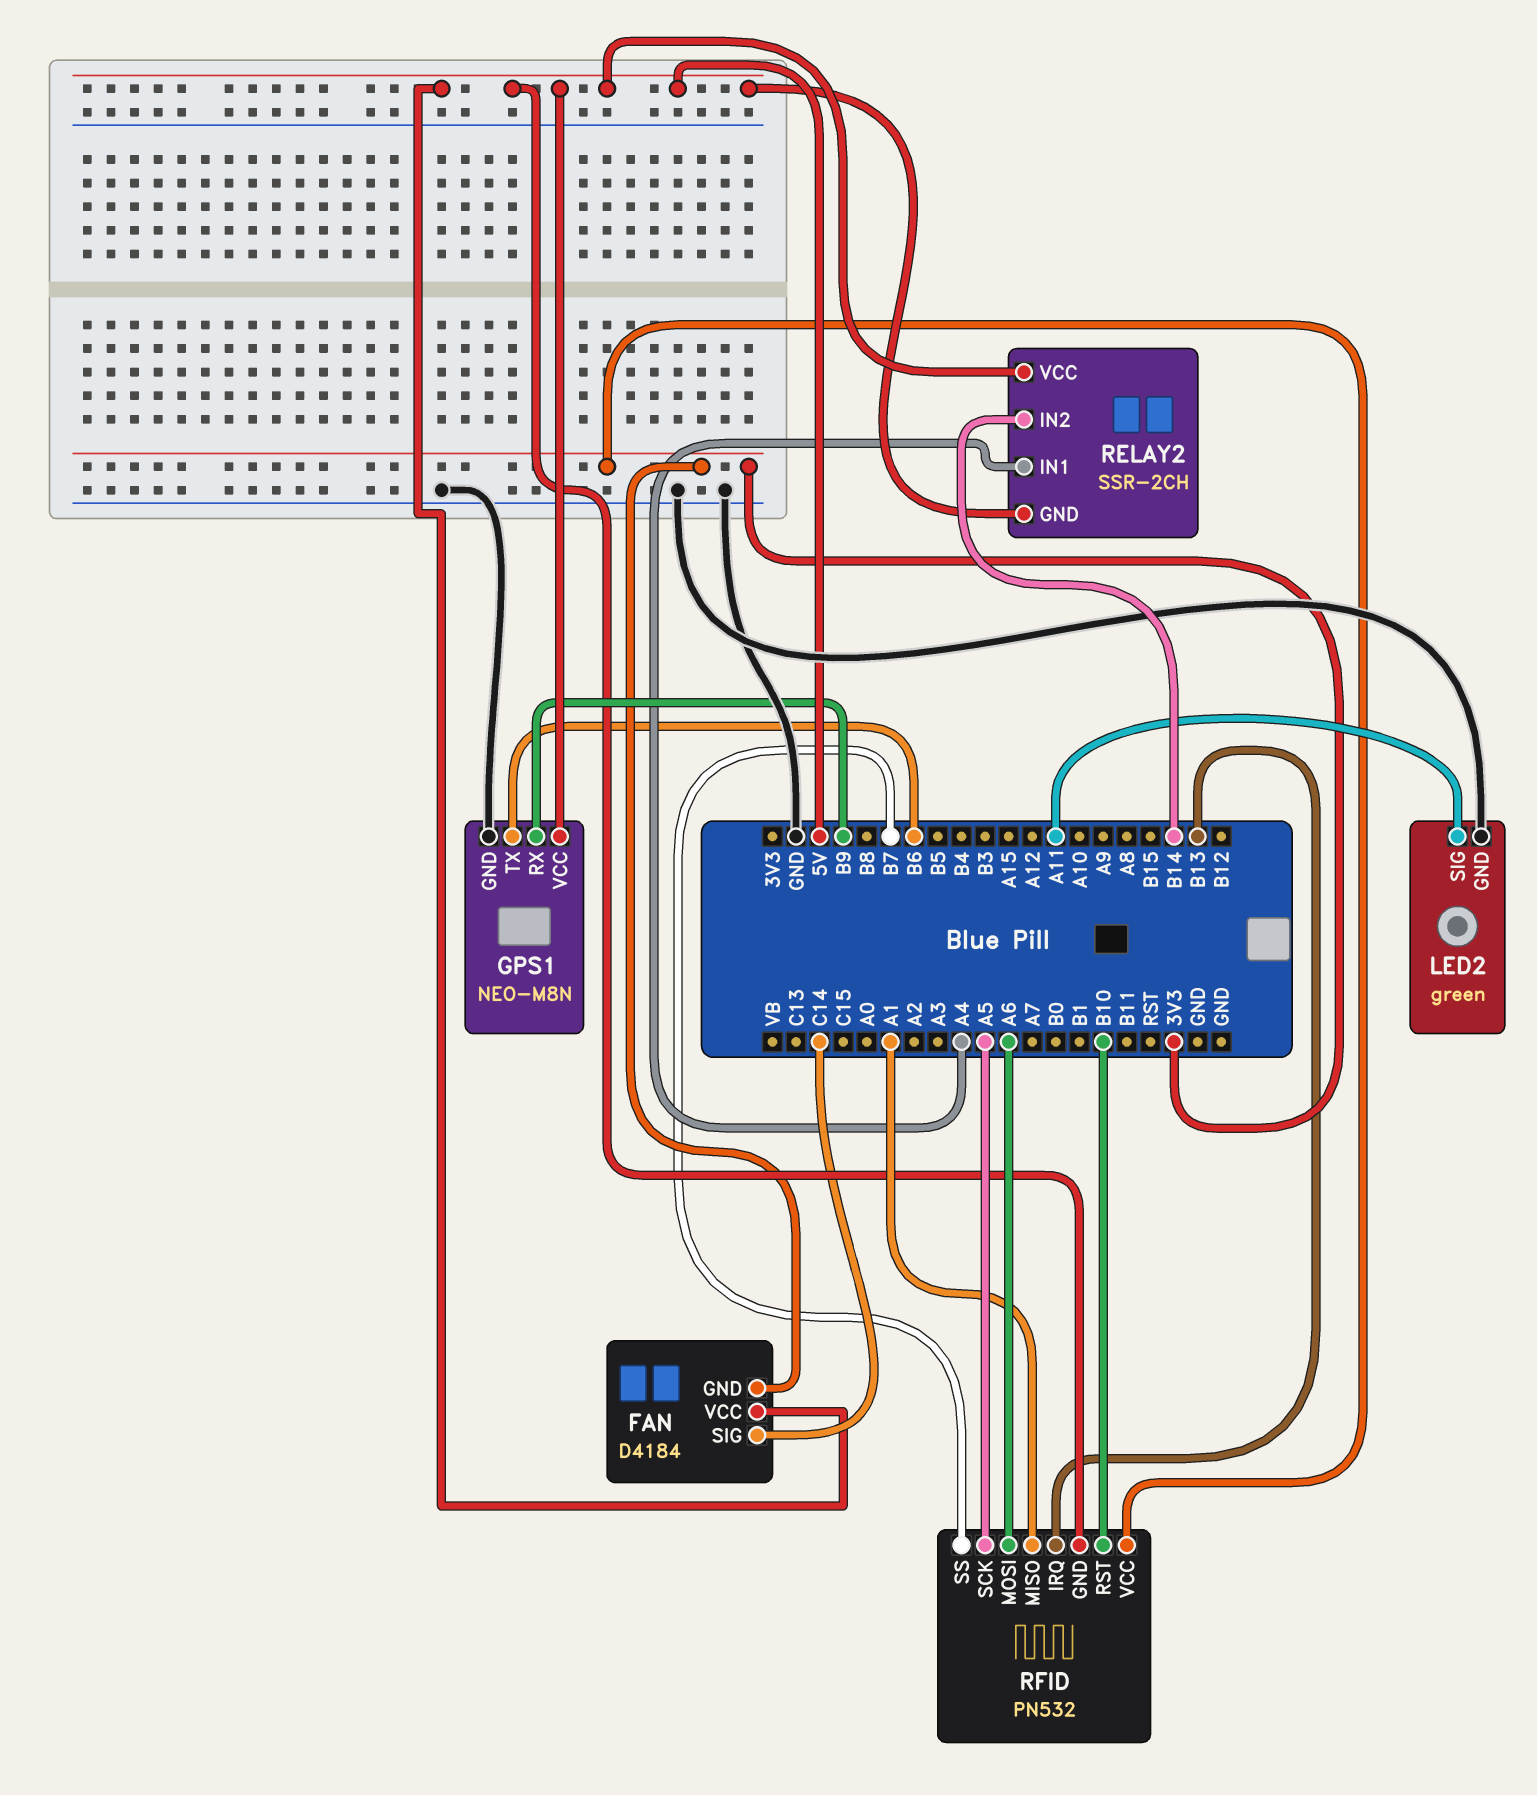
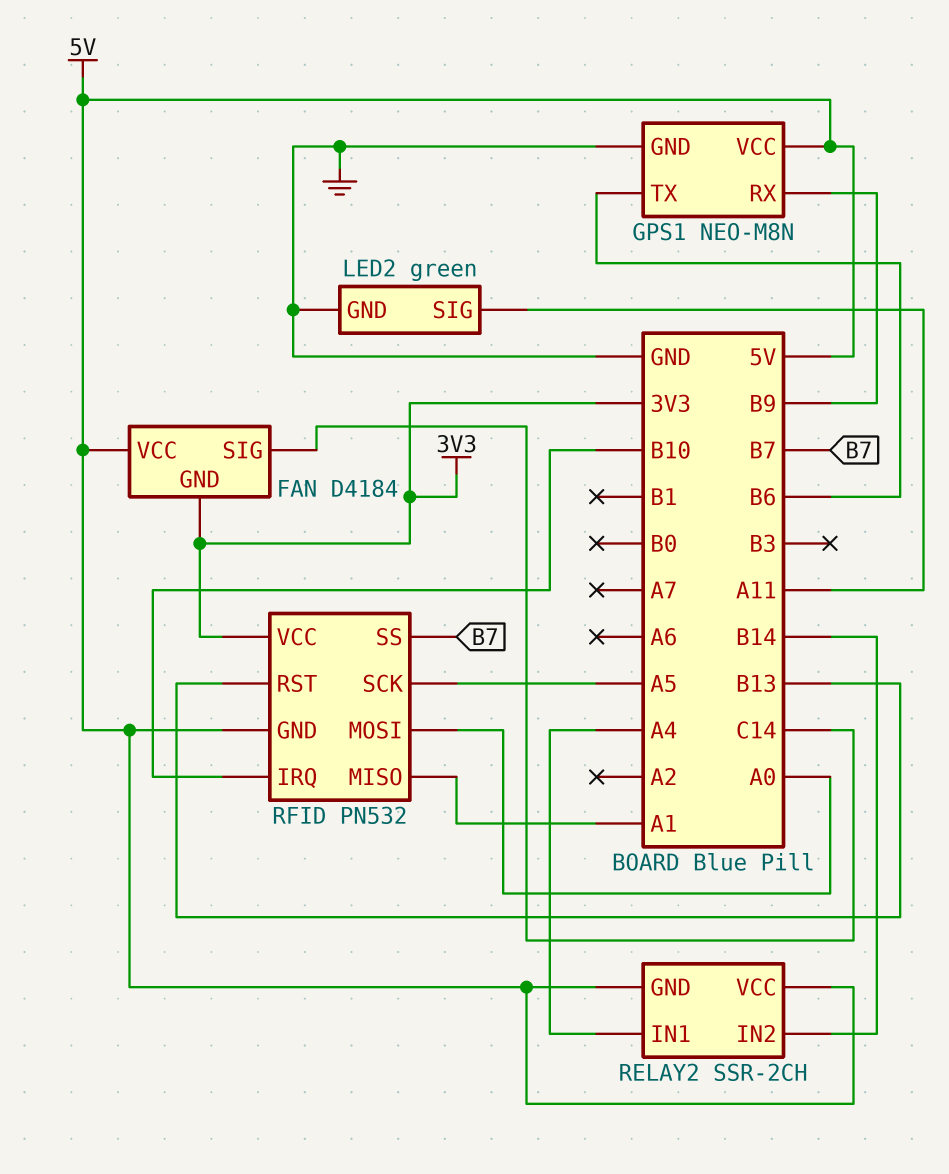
RFID pin IRQ: B13 -> B10
RFID pin MOSI: A6 -> A0
RFID pin RST: B10 -> B13

